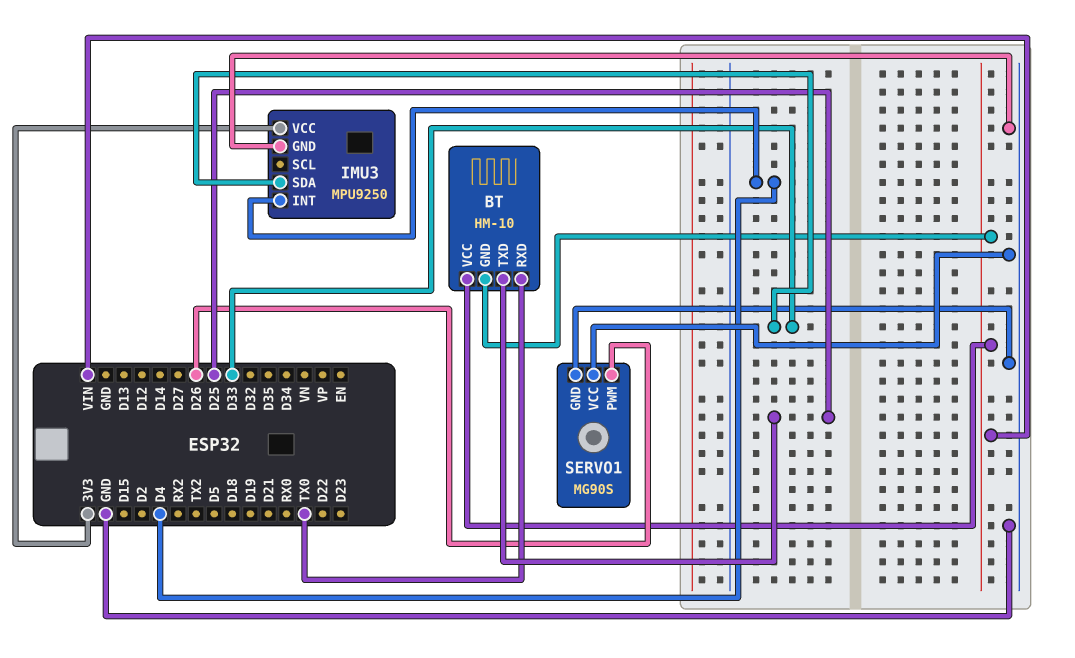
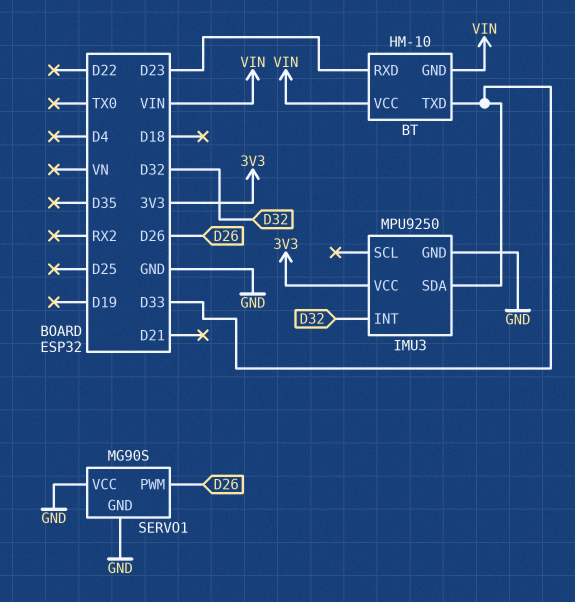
BT pin RXD: TX0 -> D23
BT pin TXD: D25 -> D33
IMU3 pin INT: D4 -> D32

